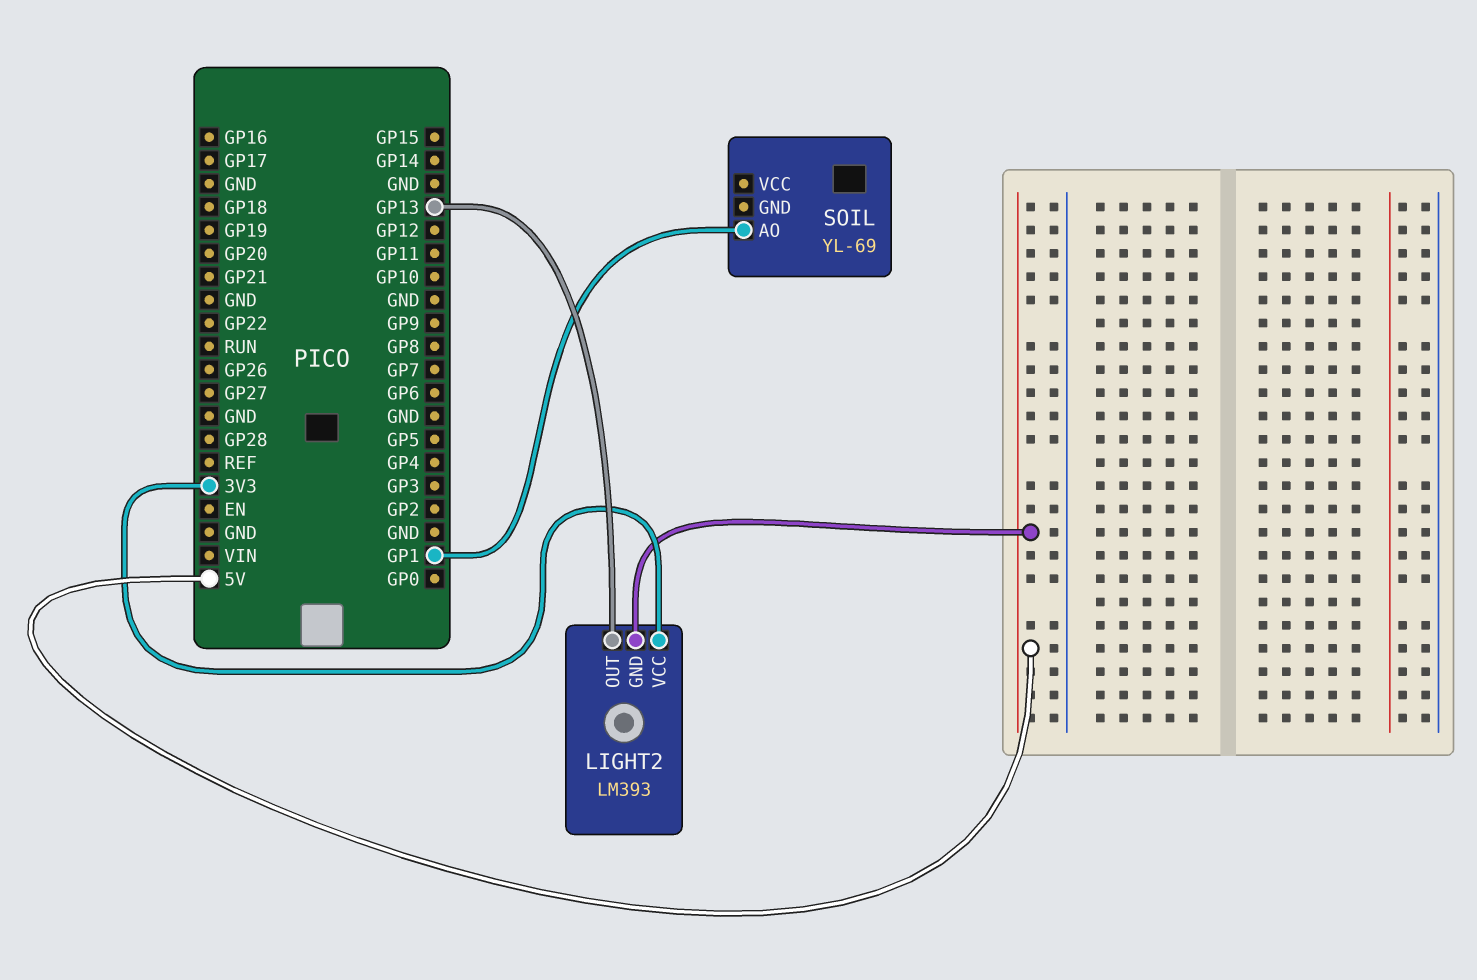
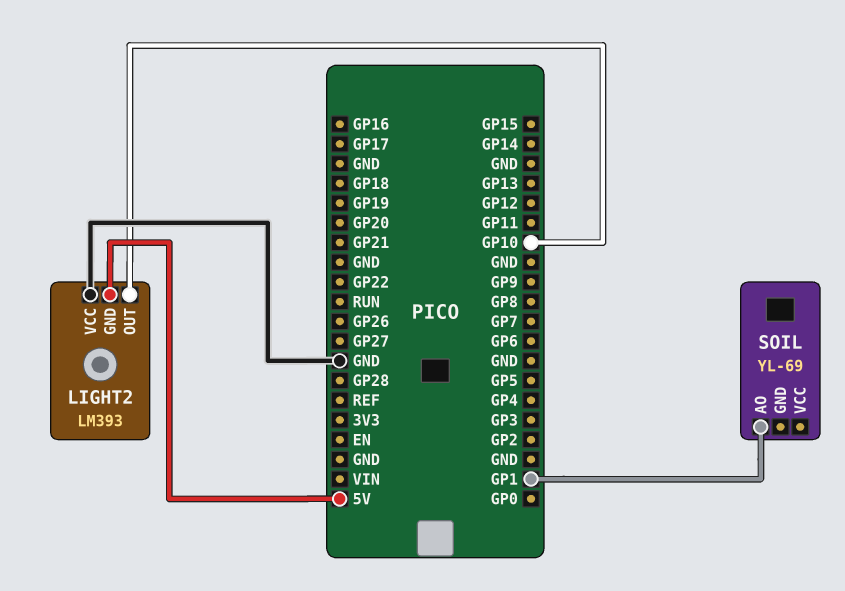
LIGHT2 pin OUT: GP13 -> GP10
LIGHT2 pin VCC: 3V3 -> GND

